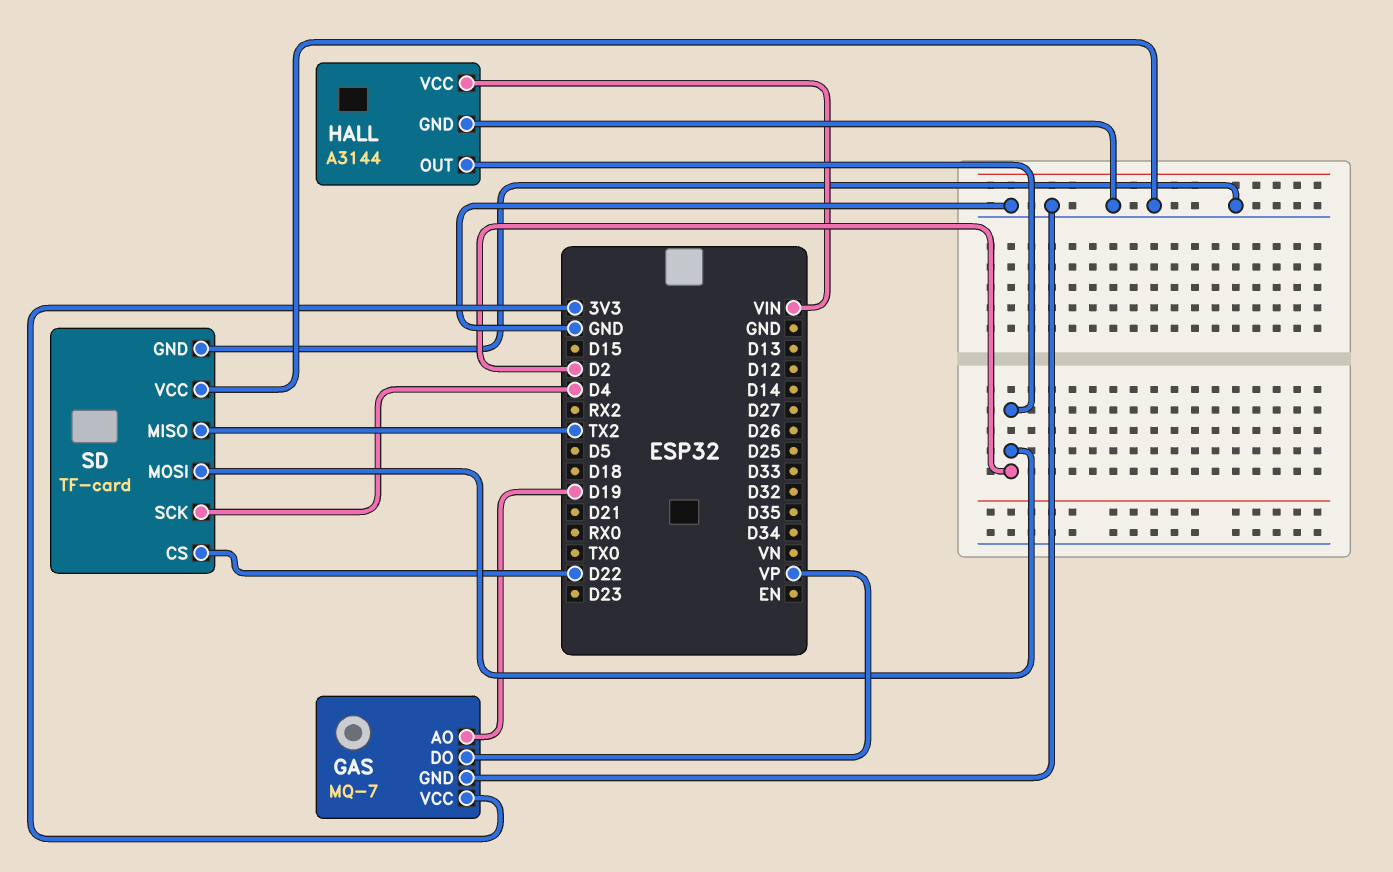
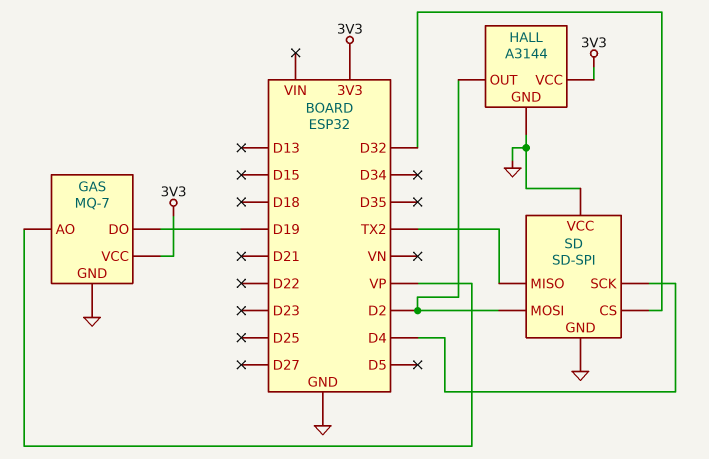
GAS pin AO: D19 -> VP
GAS pin DO: VP -> D19
HALL pin VCC: VIN -> 3V3
SD: TF-card -> SD-SPI
SD pin CS: D22 -> D32

